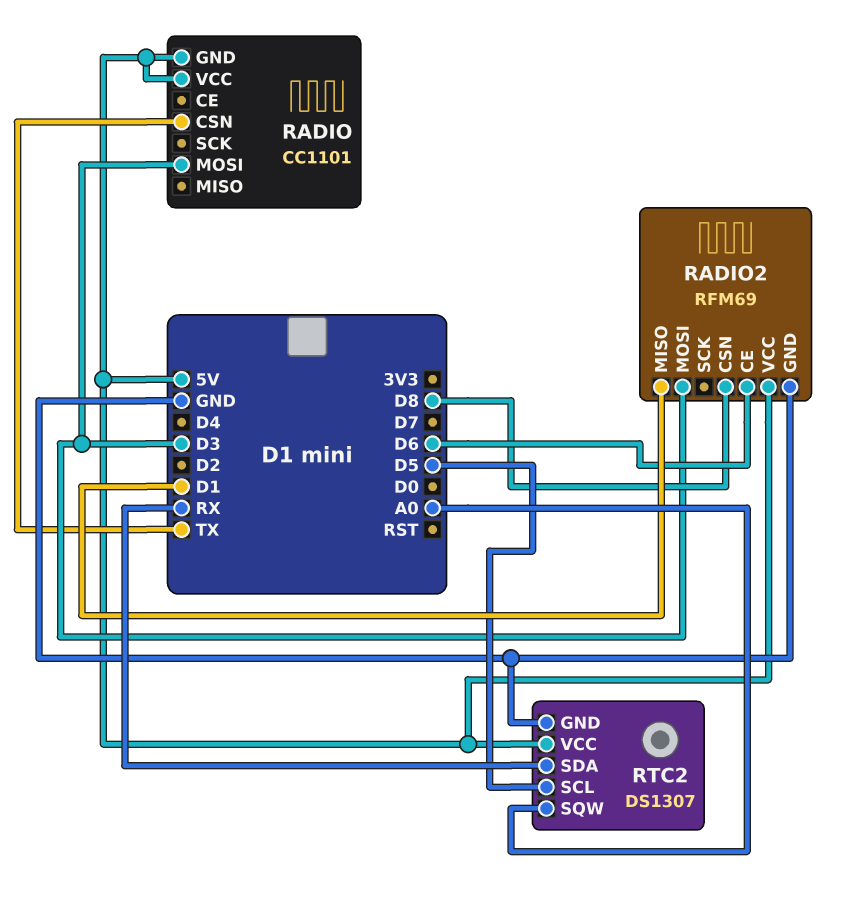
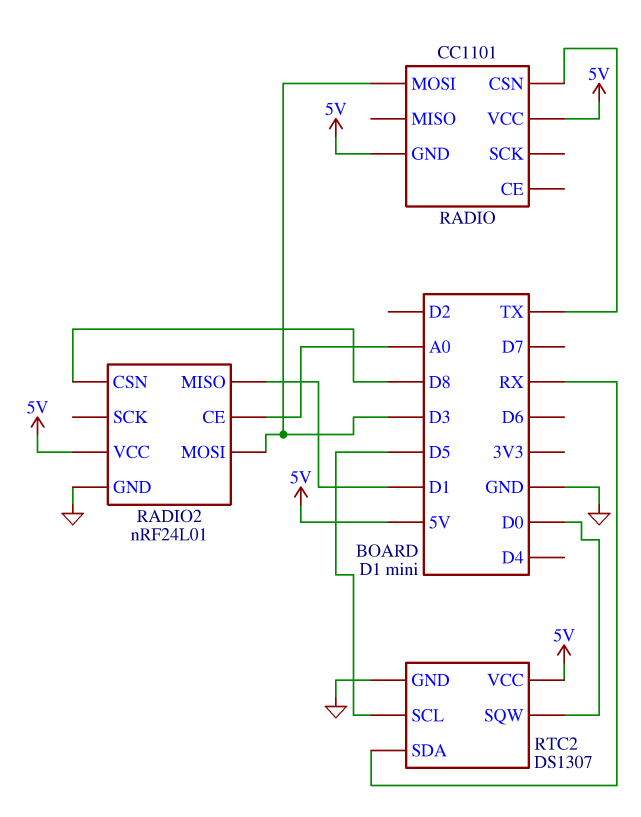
RADIO2: RFM69 -> nRF24L01
RADIO2 pin CE: D6 -> A0
RTC2 pin SQW: A0 -> D0

